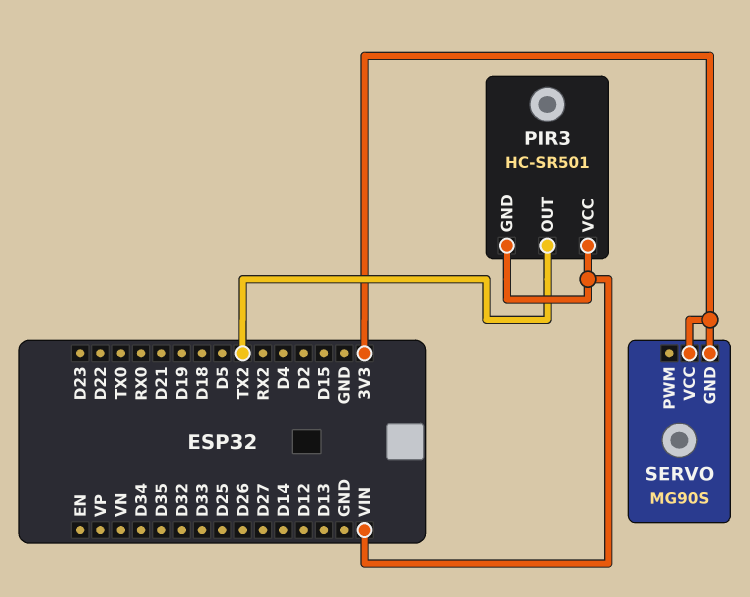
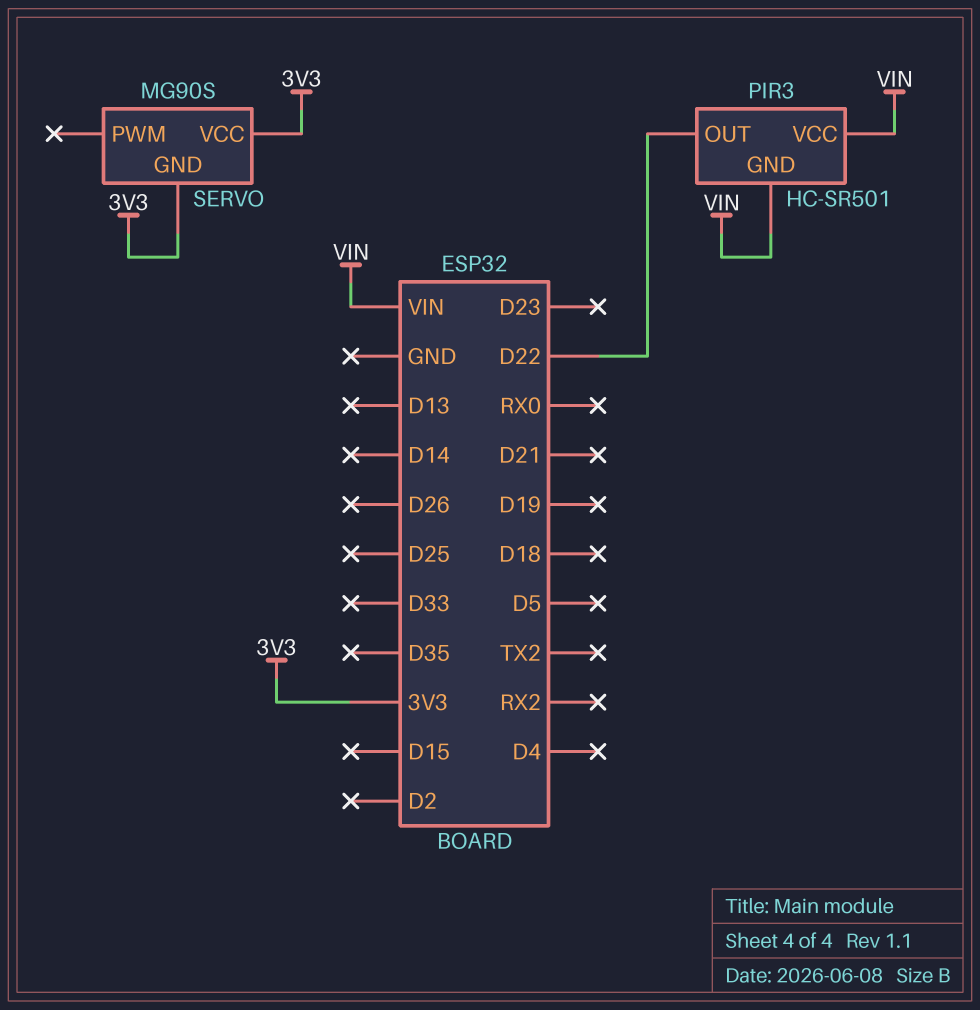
PIR3 pin OUT: TX2 -> D22

